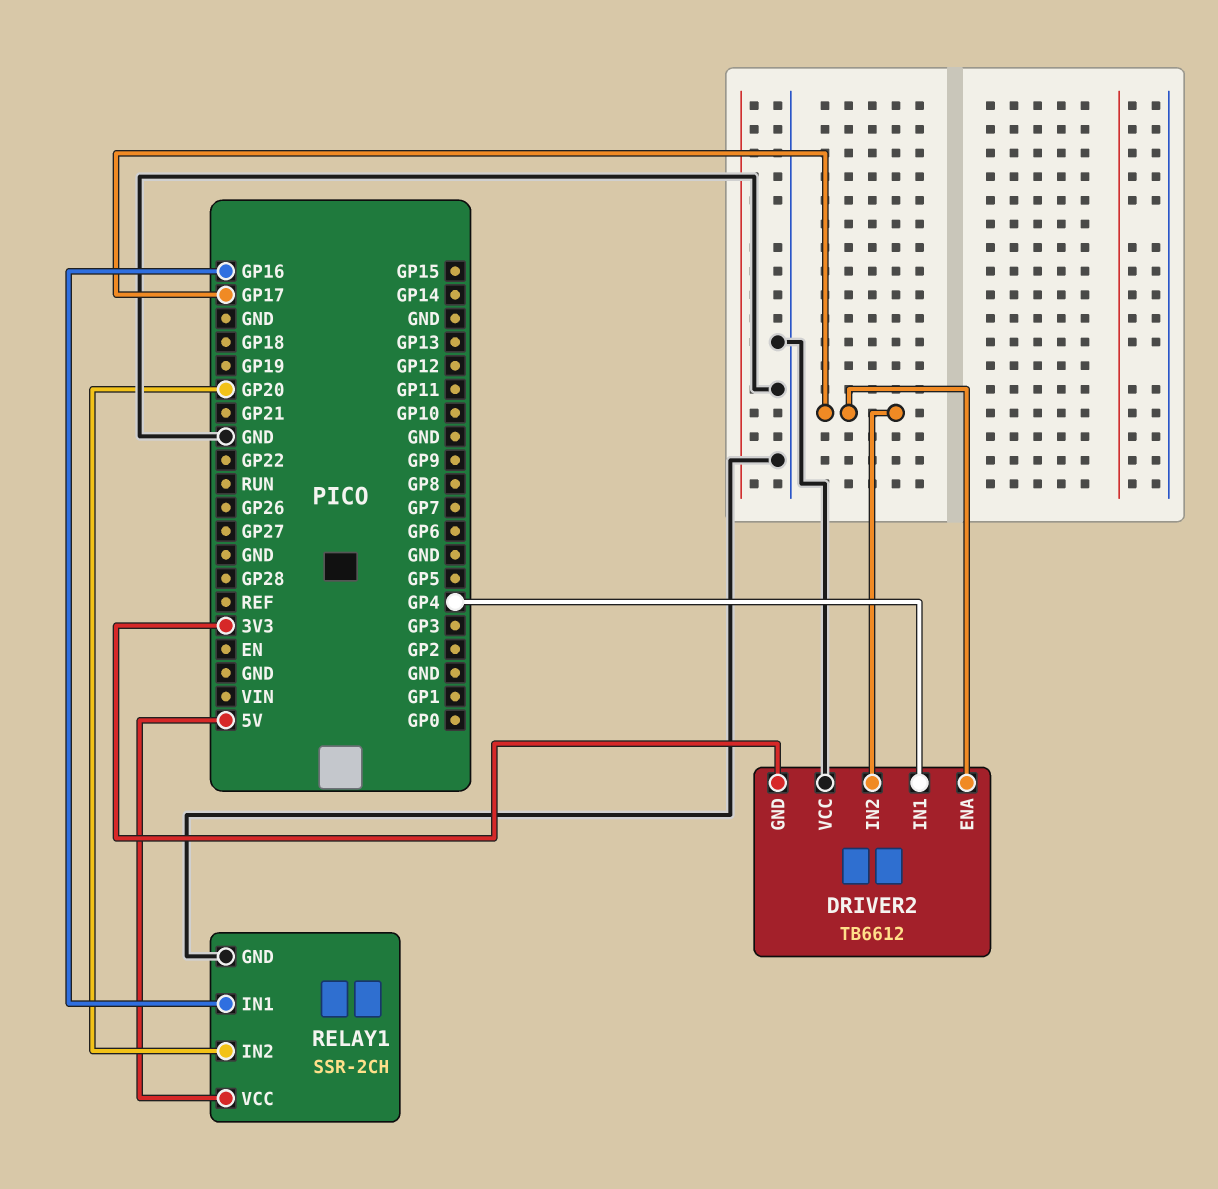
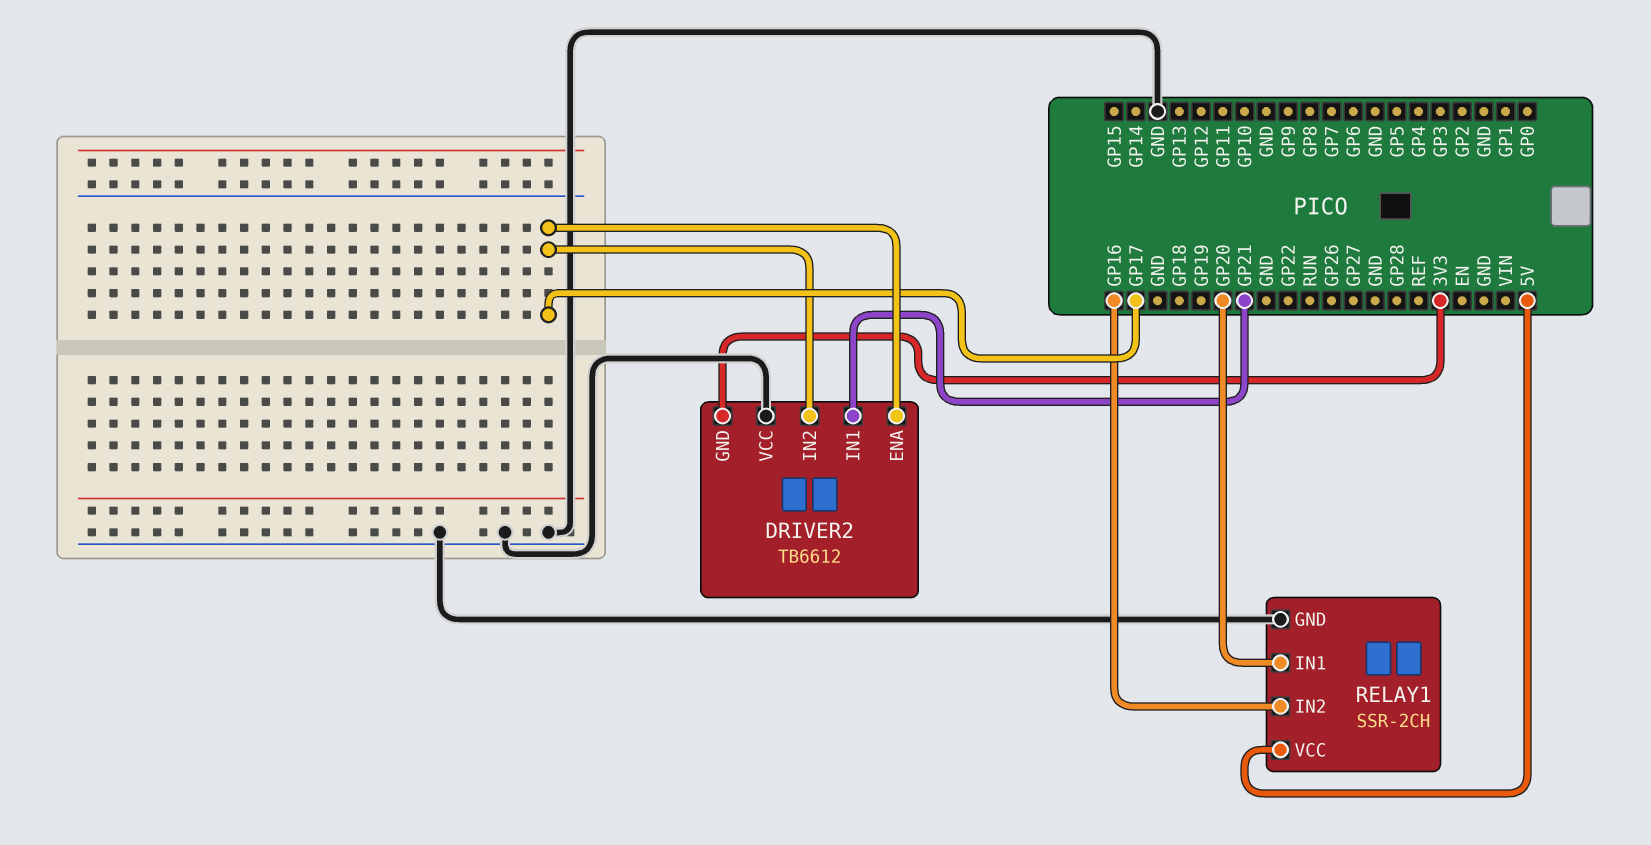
DRIVER2 pin IN1: GP4 -> GP21
RELAY1 pin IN1: GP16 -> GP20
RELAY1 pin IN2: GP20 -> GP16

